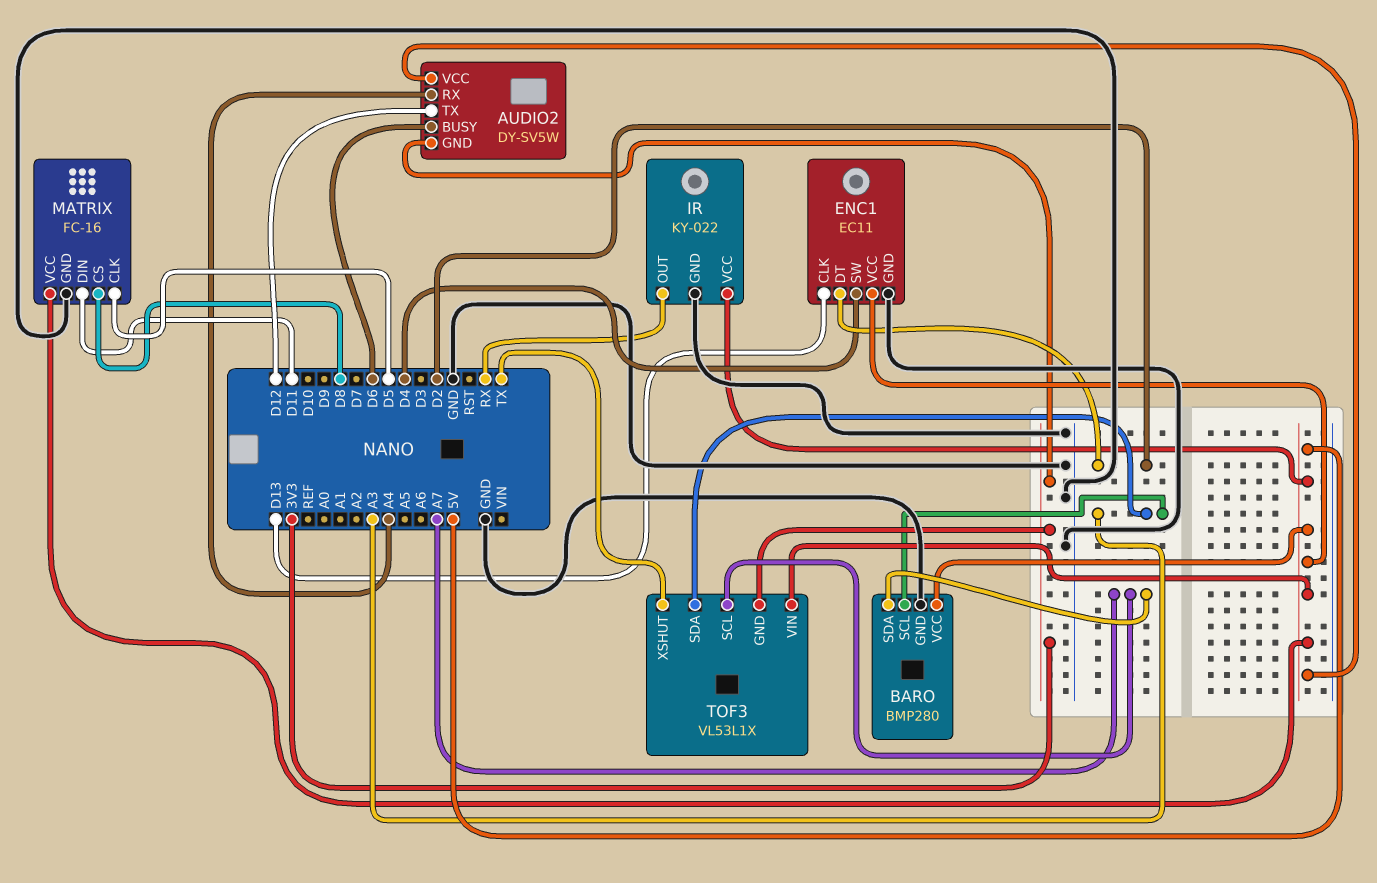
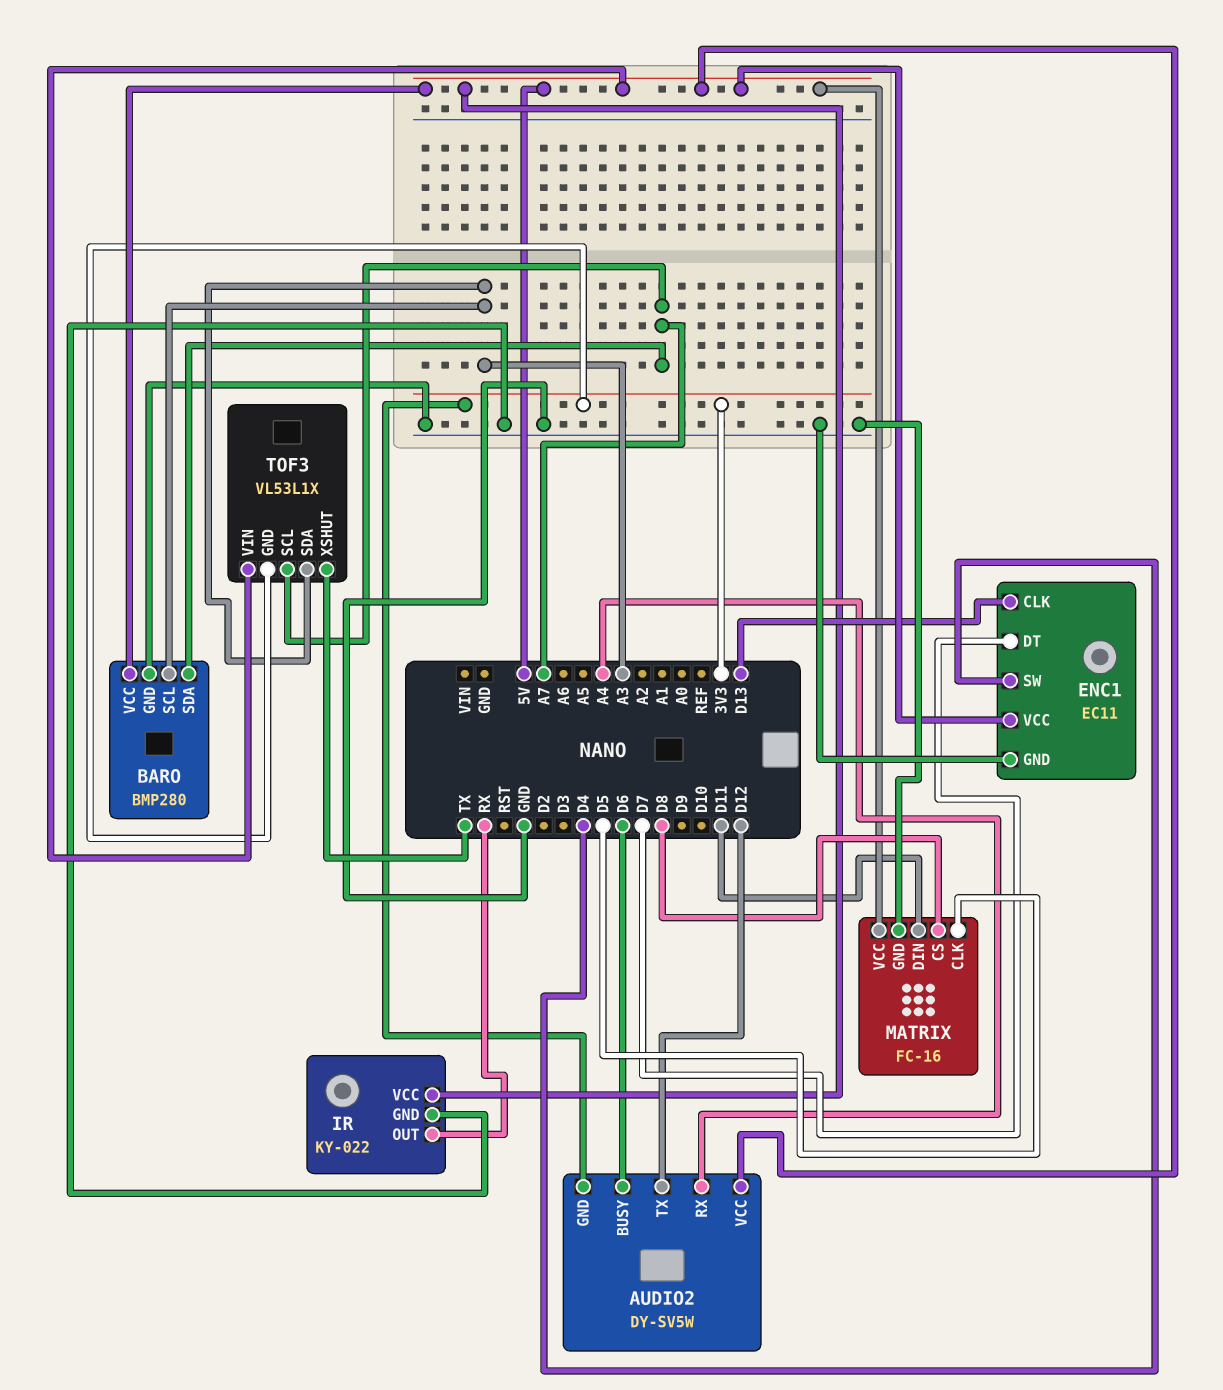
ENC1 pin DT: D2 -> D7

